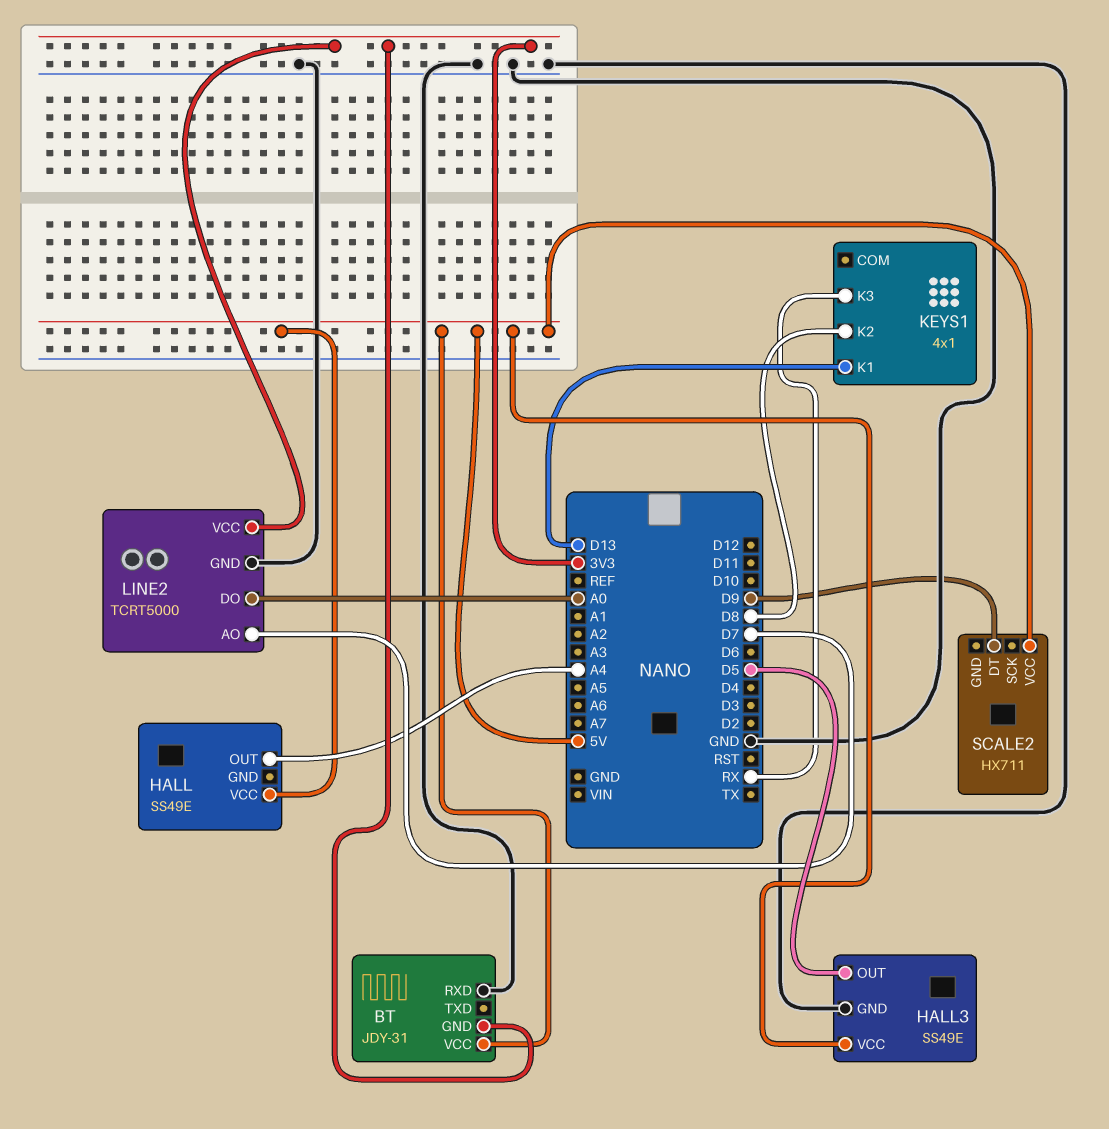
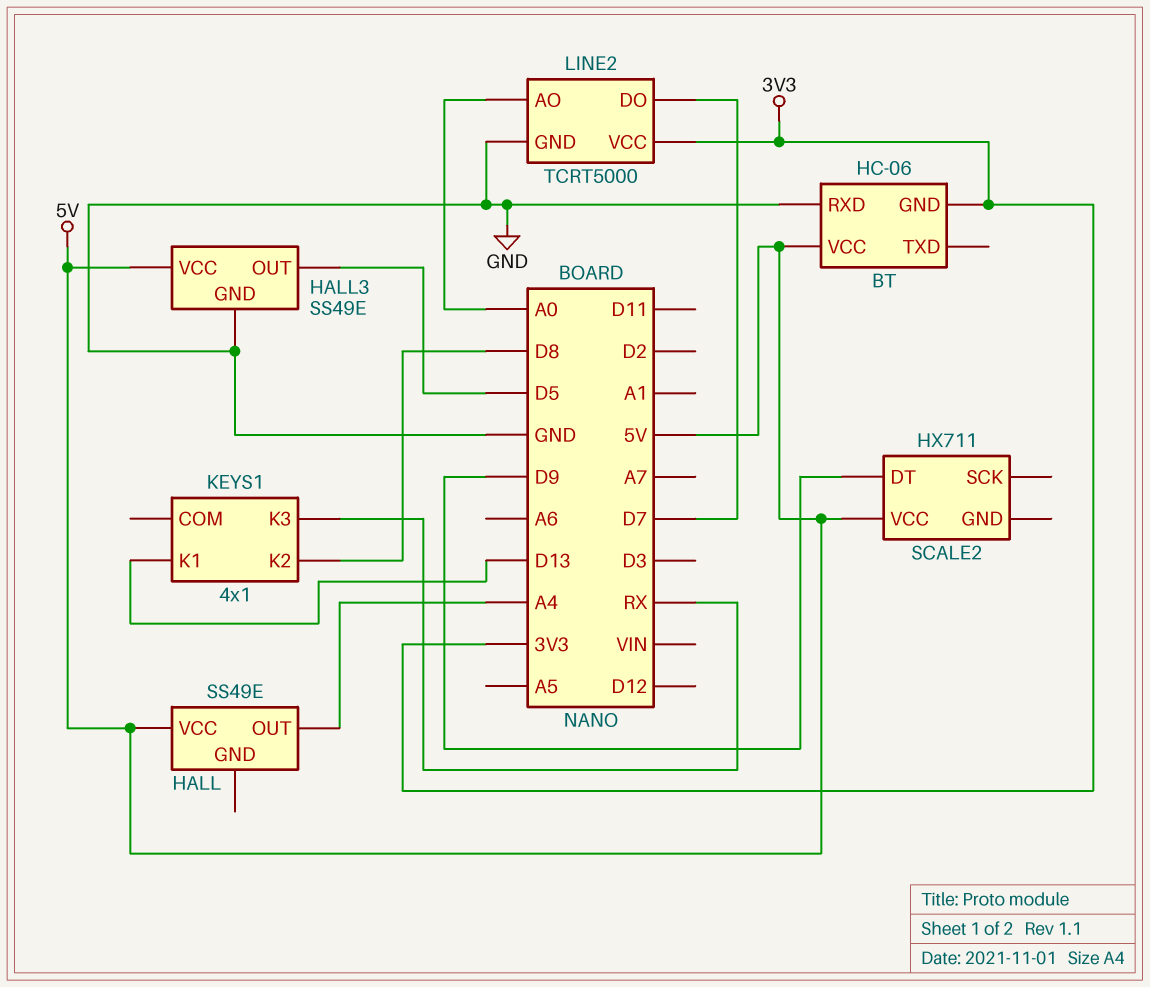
BT: JDY-31 -> HC-06
LINE2 pin AO: D7 -> A0
LINE2 pin DO: A0 -> D7

